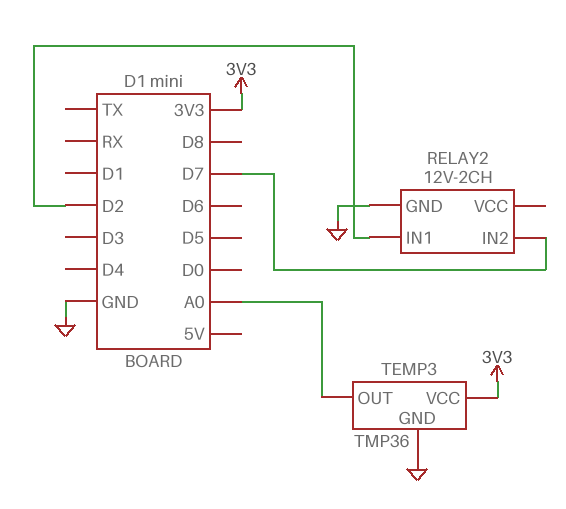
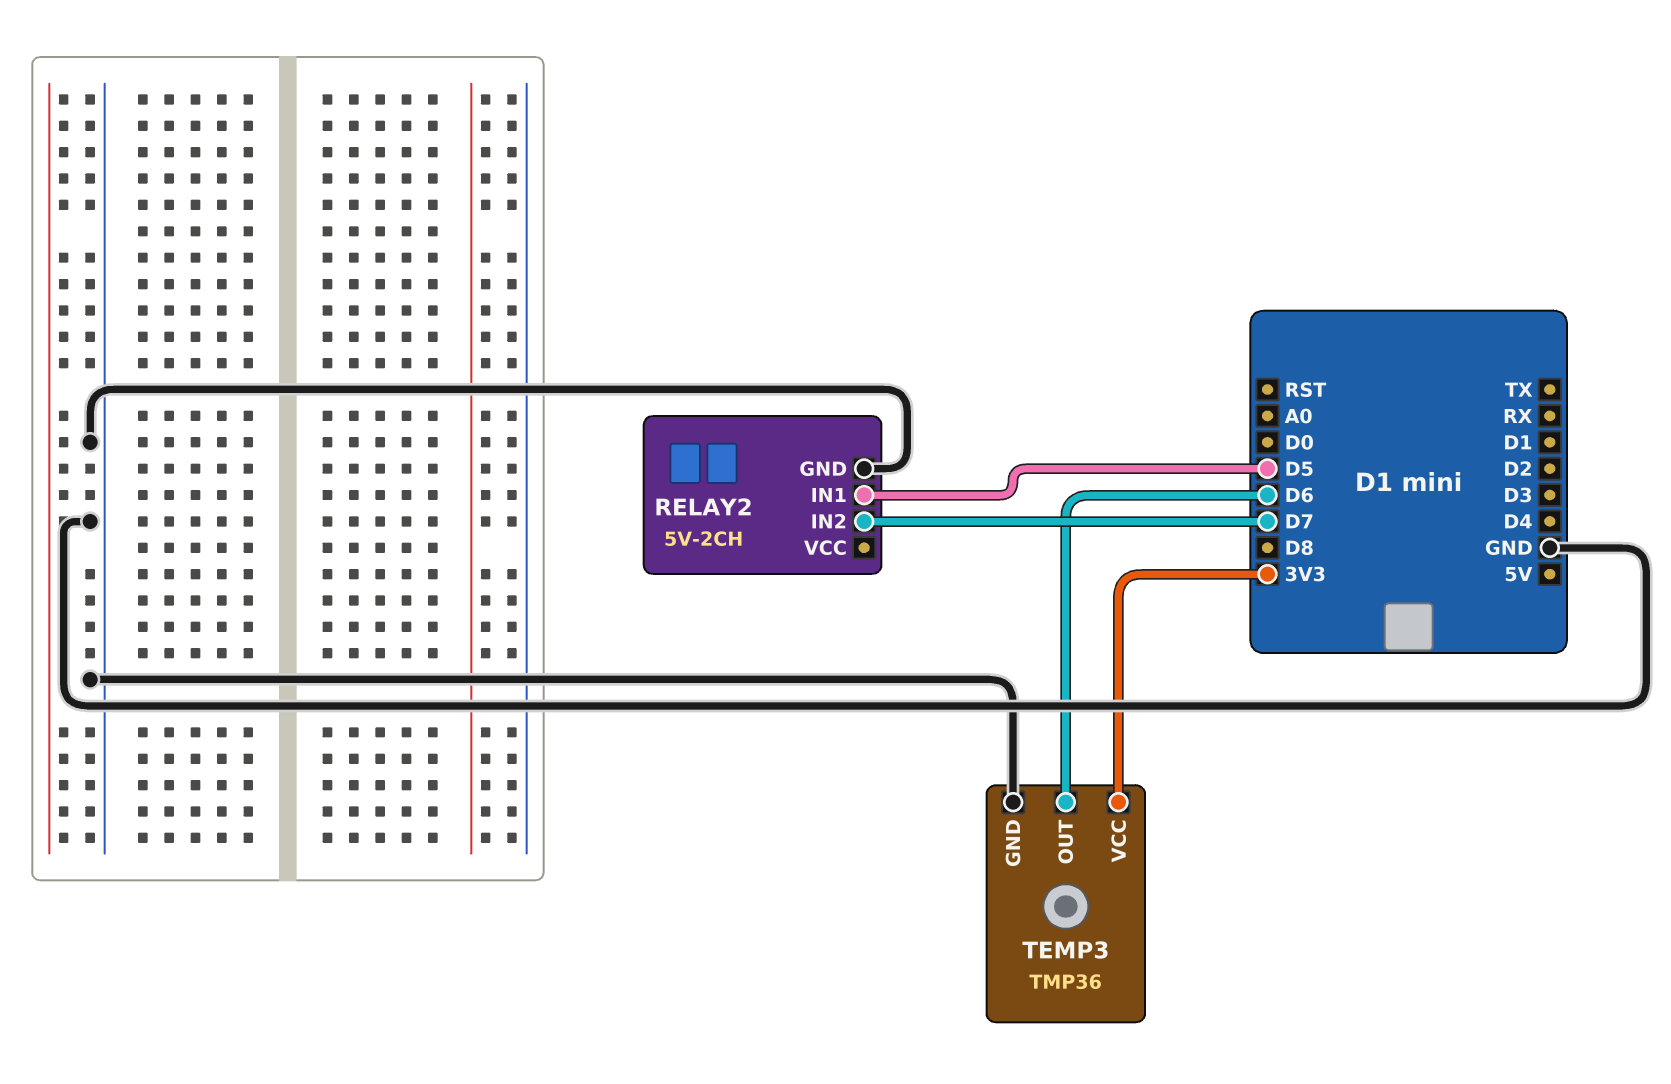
RELAY2: 12V-2CH -> 5V-2CH
RELAY2 pin IN1: D2 -> D5
TEMP3 pin OUT: A0 -> D6

